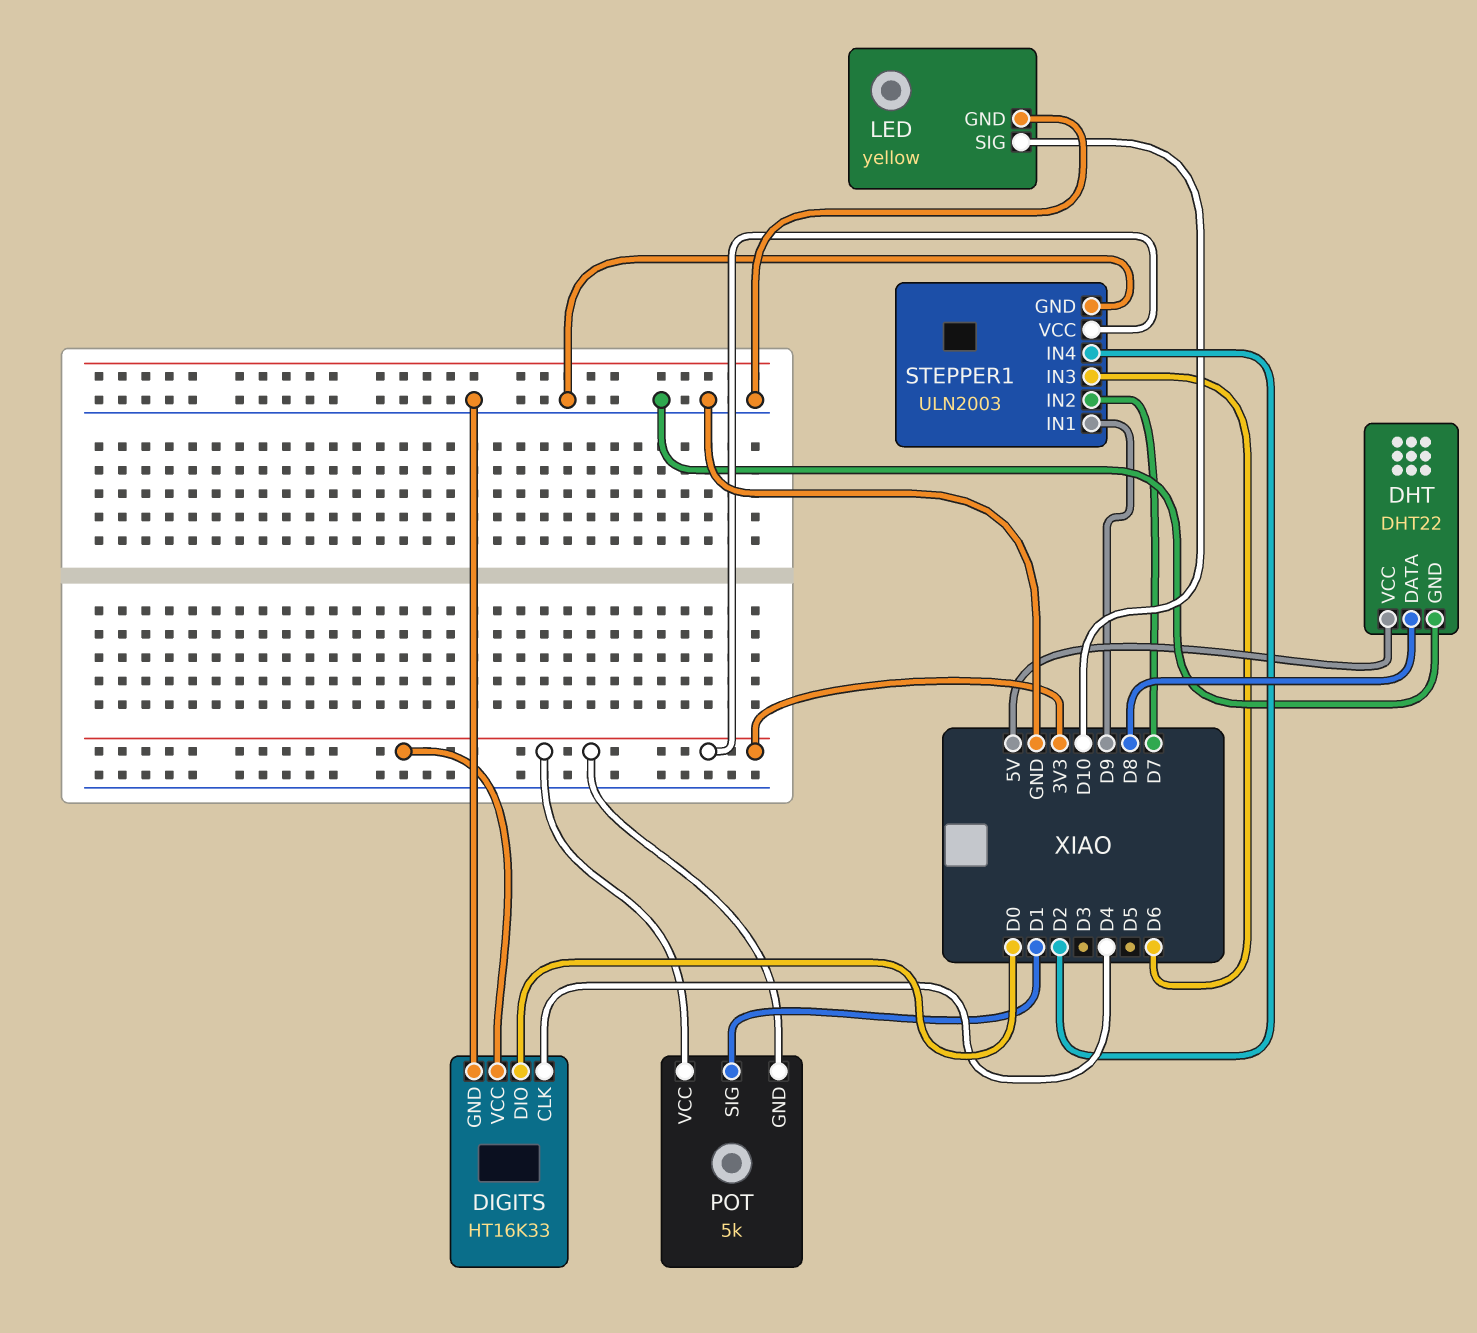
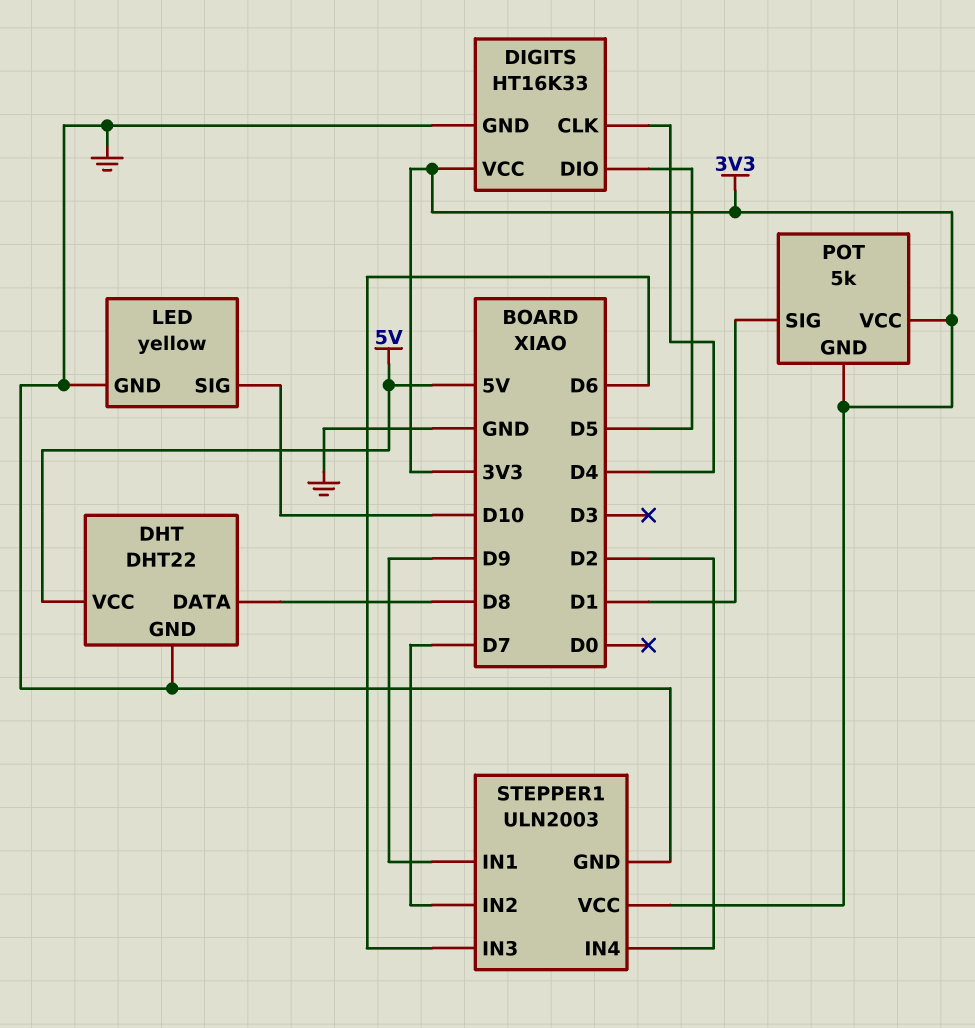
DIGITS pin DIO: D0 -> D5

